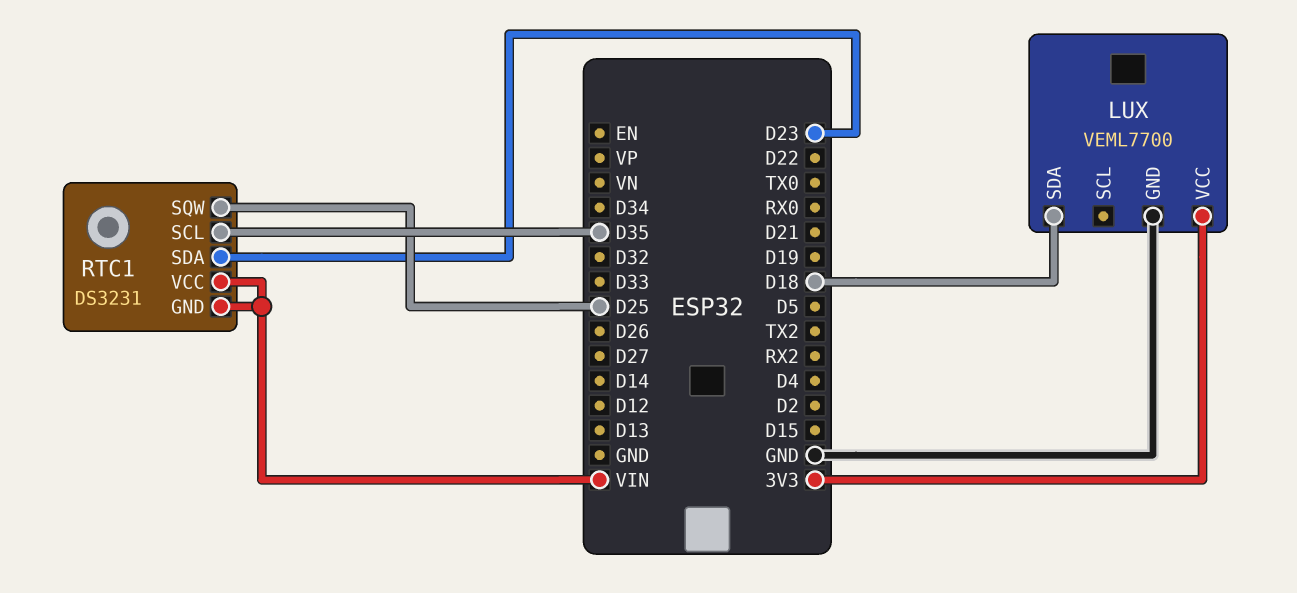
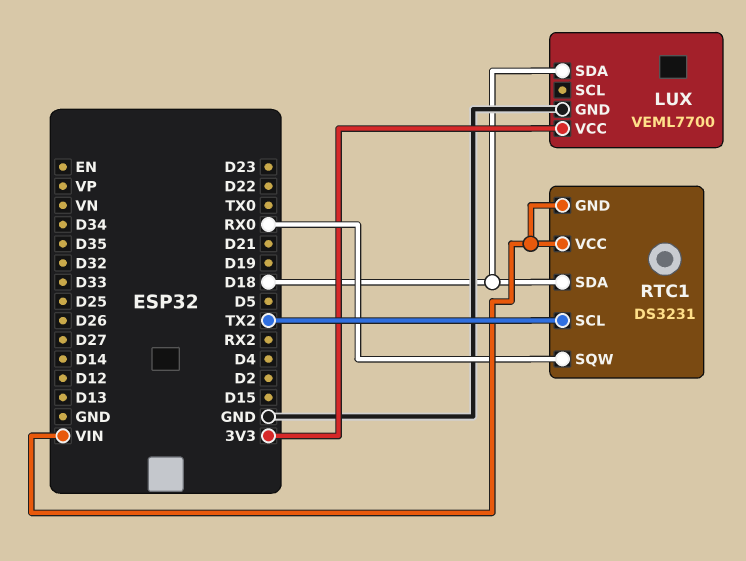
RTC1 pin SCL: D35 -> TX2
RTC1 pin SDA: D23 -> D18
RTC1 pin SQW: D25 -> RX0

